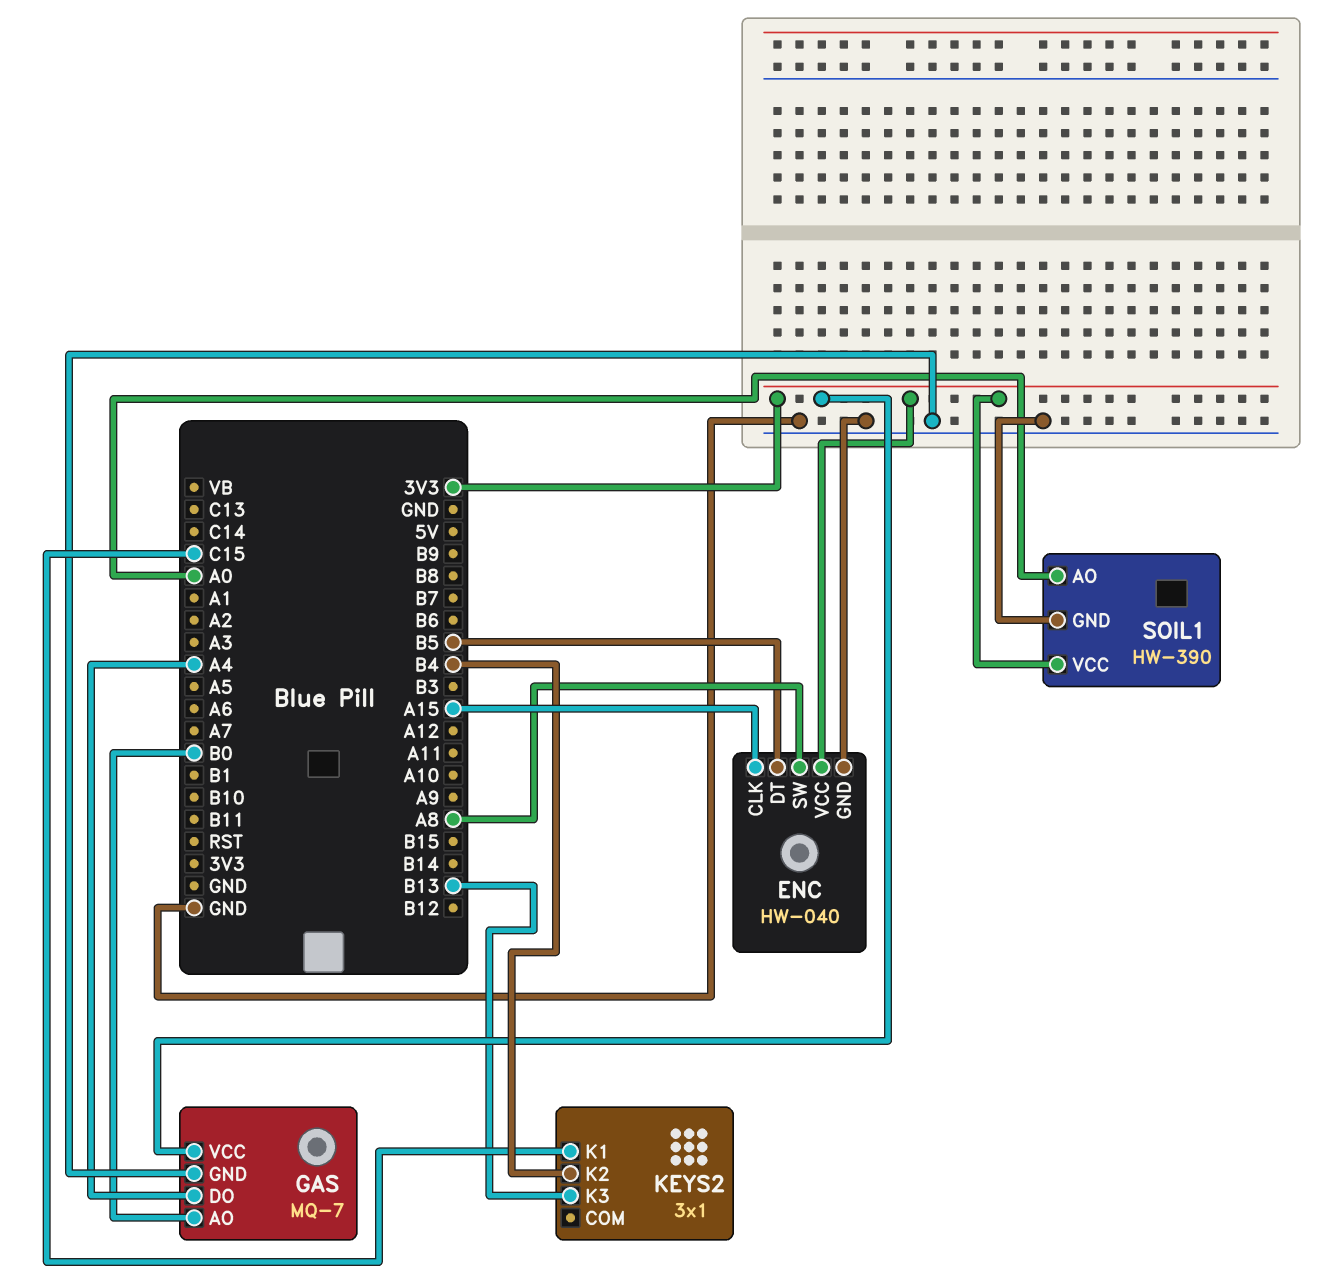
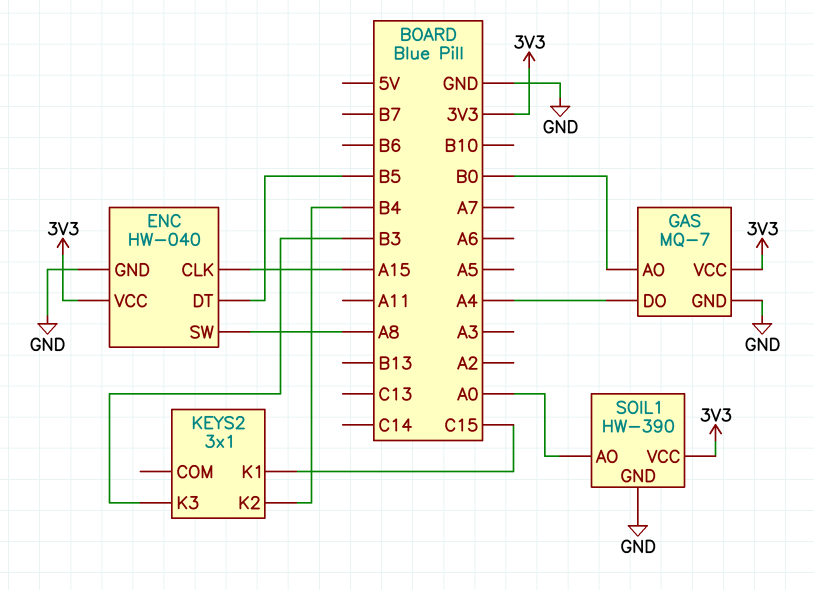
KEYS2 pin K3: B13 -> B3

